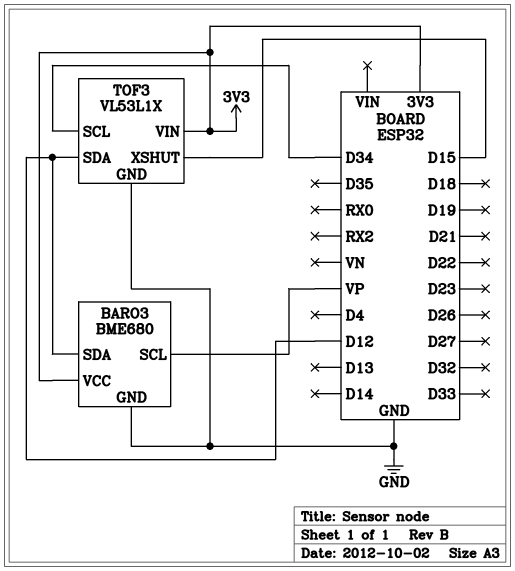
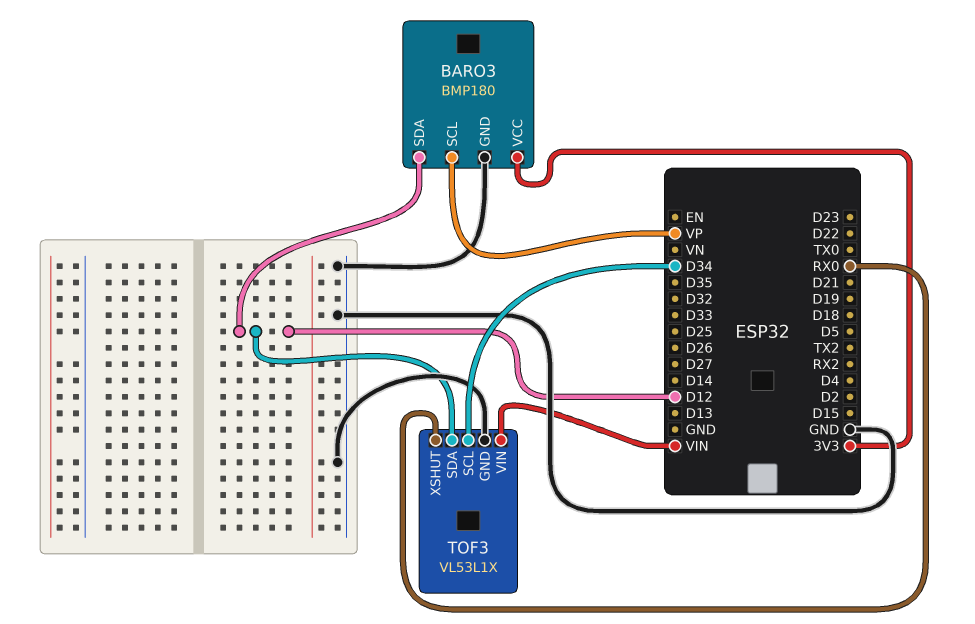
BARO3: BME680 -> BMP180
TOF3 pin VIN: 3V3 -> VIN
TOF3 pin XSHUT: D15 -> RX0

